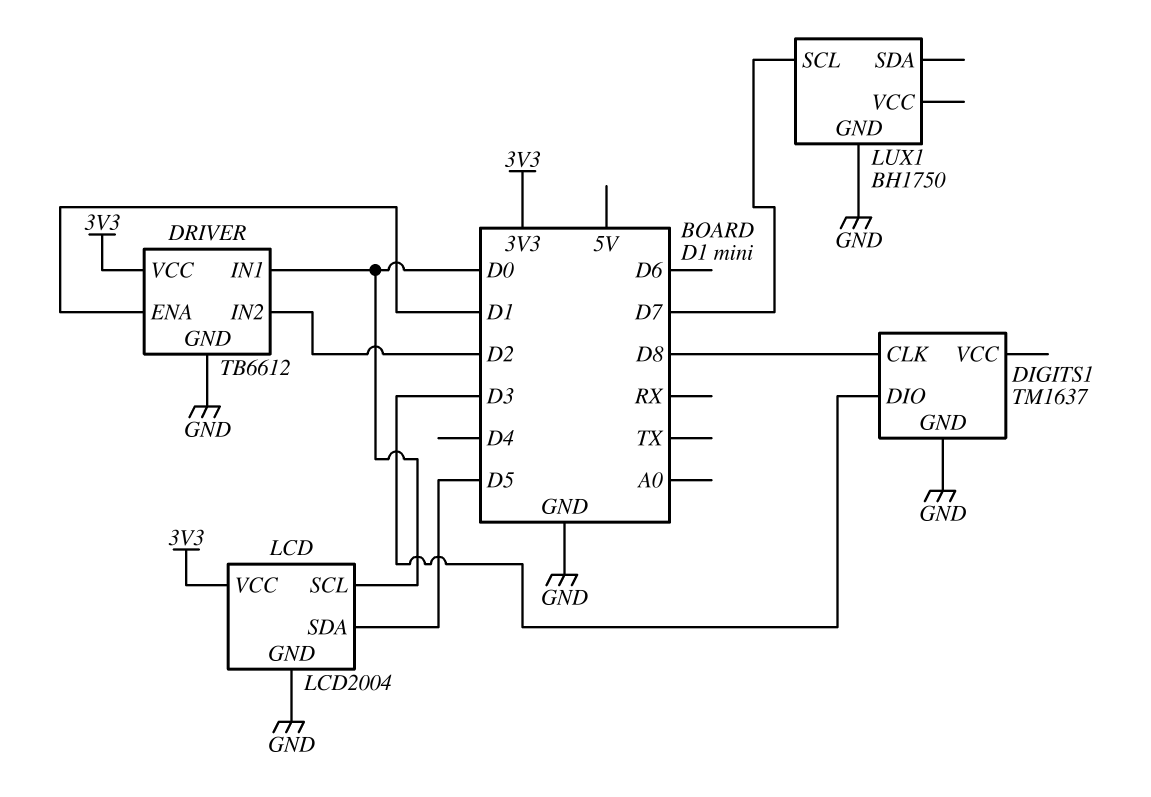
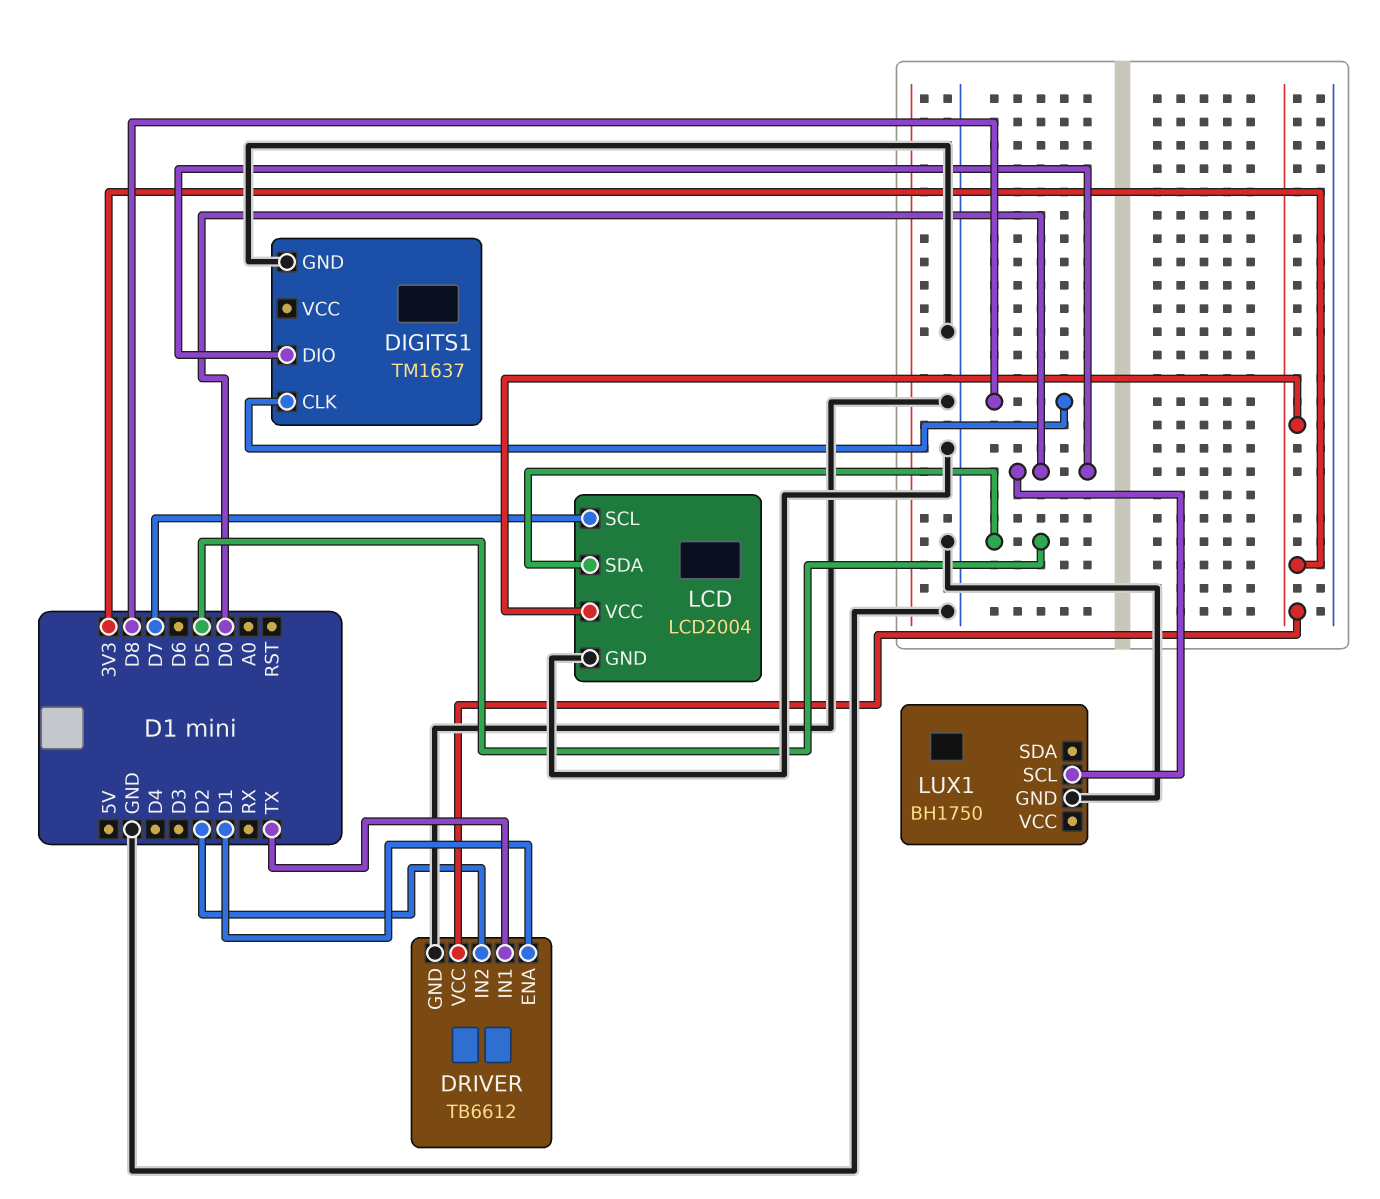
DIGITS1 pin DIO: D3 -> D0
DRIVER pin IN1: D0 -> TX
LCD pin SCL: D0 -> D7
LUX1 pin SCL: D7 -> D0

